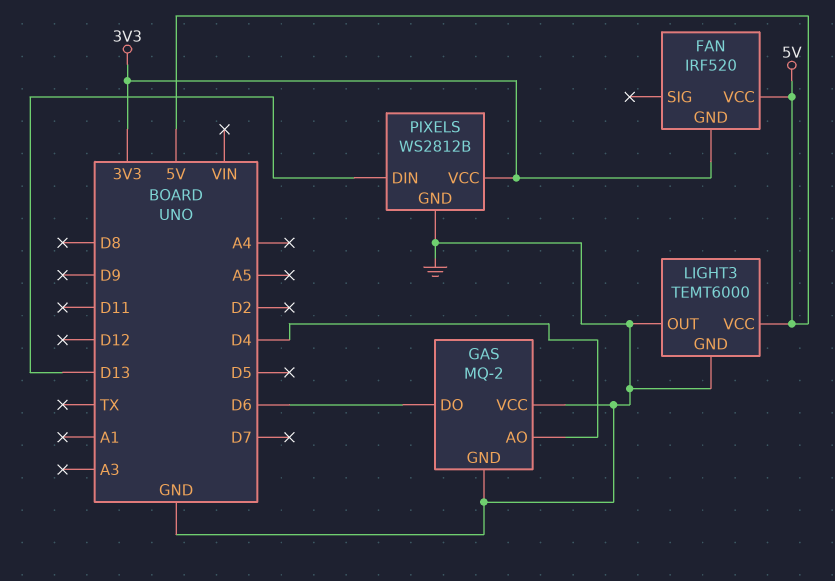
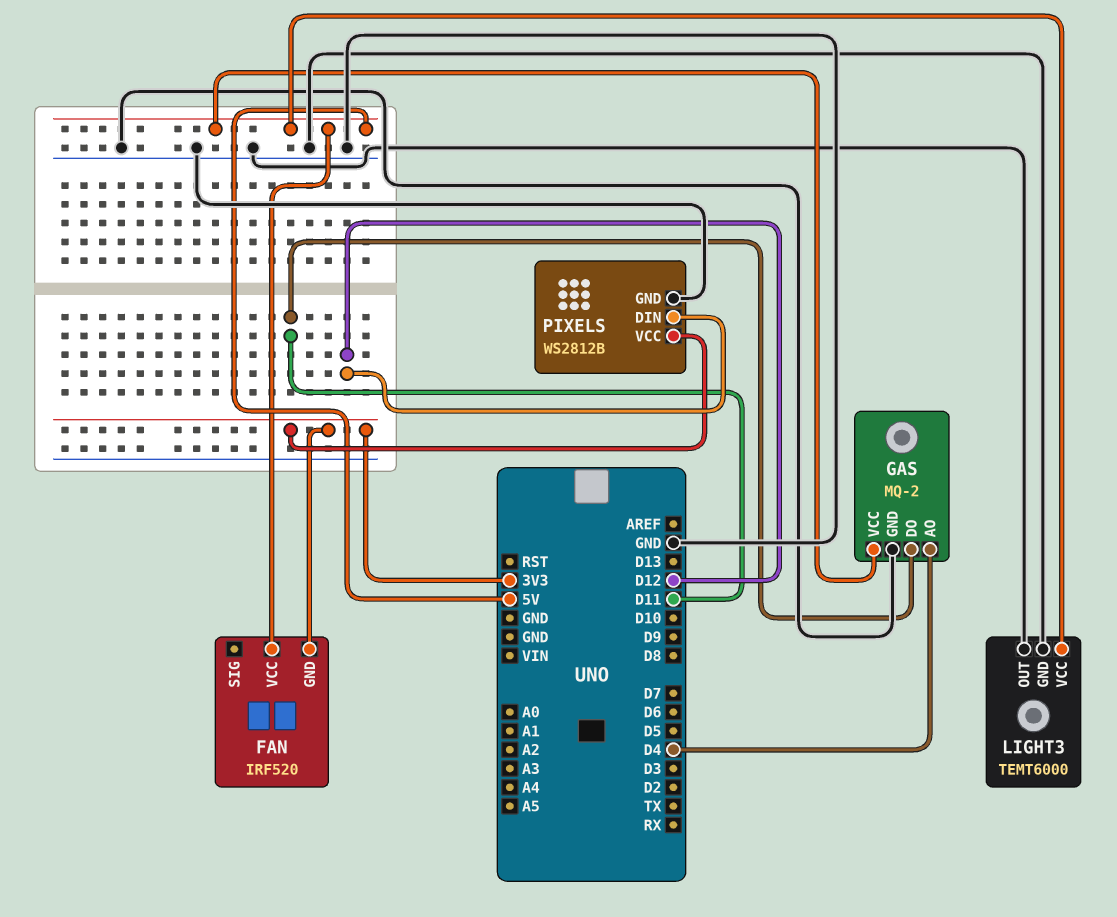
GAS pin DO: D6 -> D11
GAS pin VCC: GND -> 5V
PIXELS pin DIN: D13 -> D12

